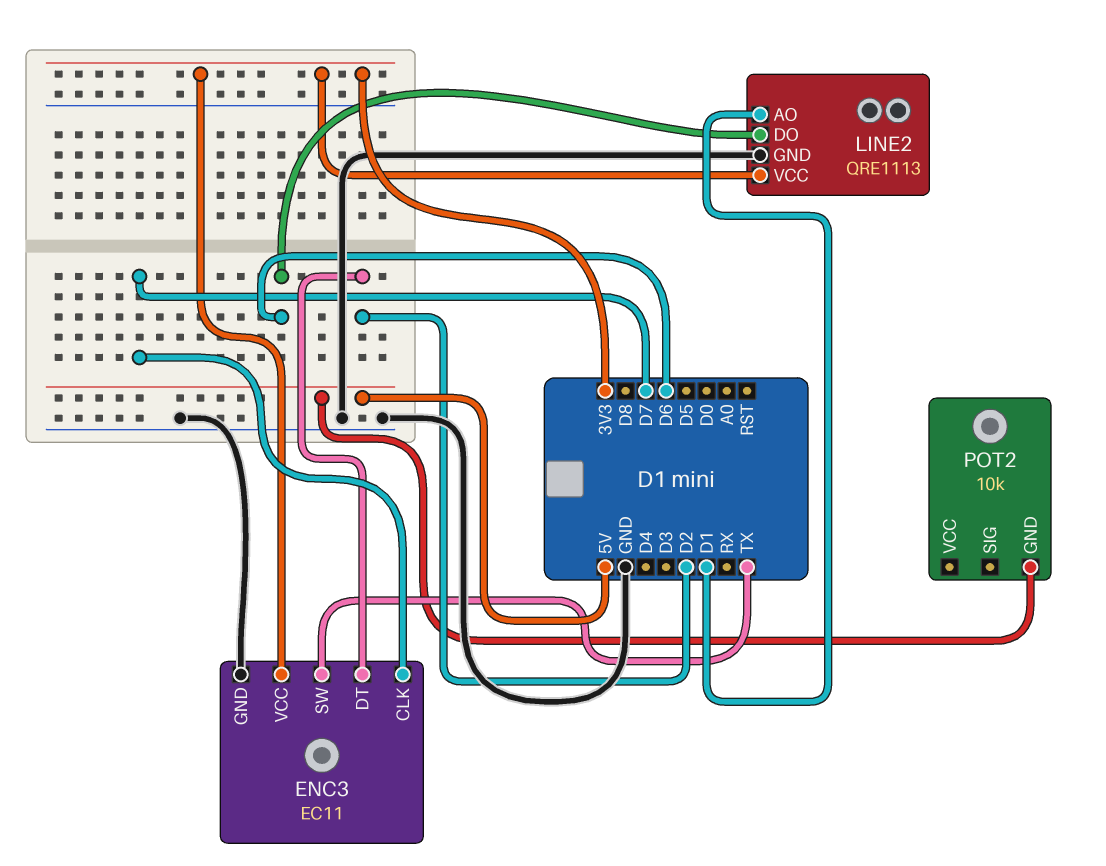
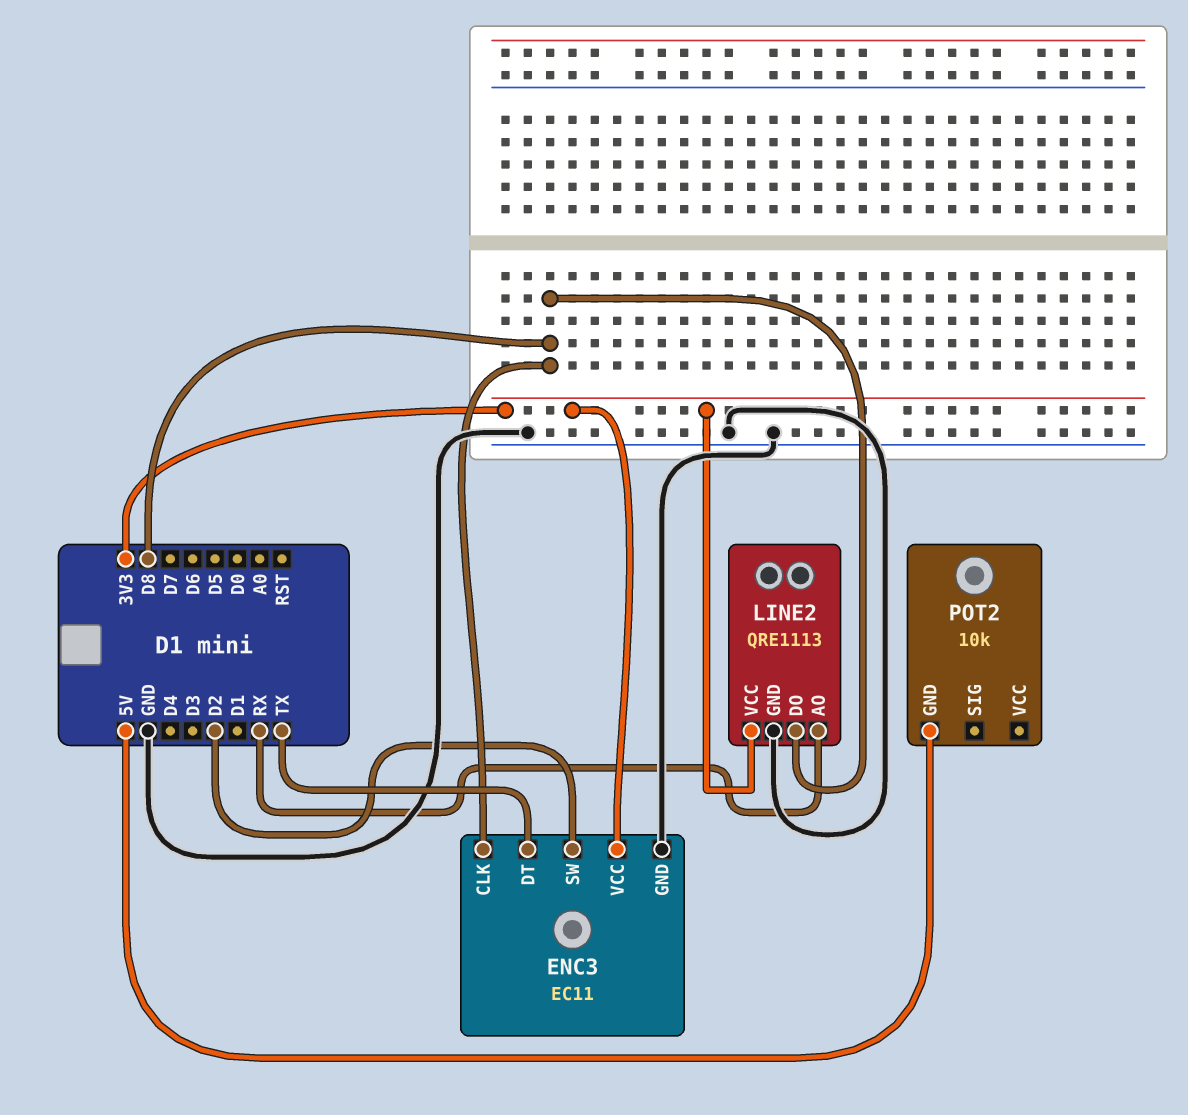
ENC3 pin CLK: D7 -> D8
ENC3 pin DT: D2 -> TX
ENC3 pin SW: TX -> D2
LINE2 pin AO: D1 -> RX
LINE2 pin DO: D6 -> D8

